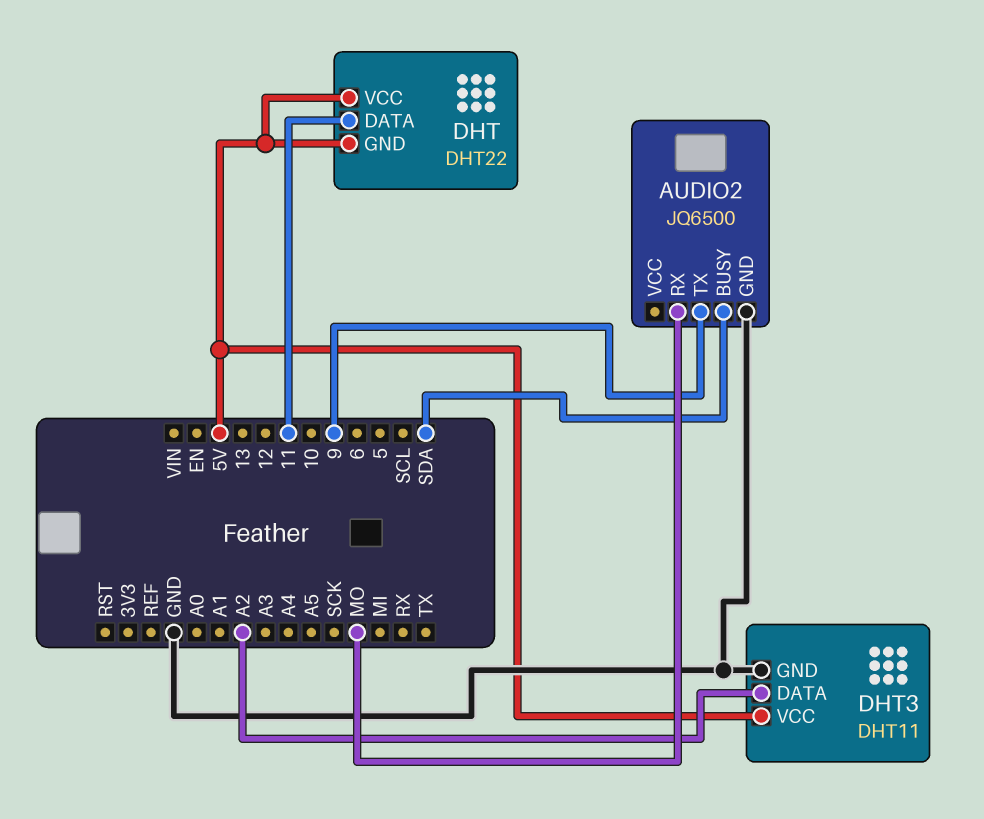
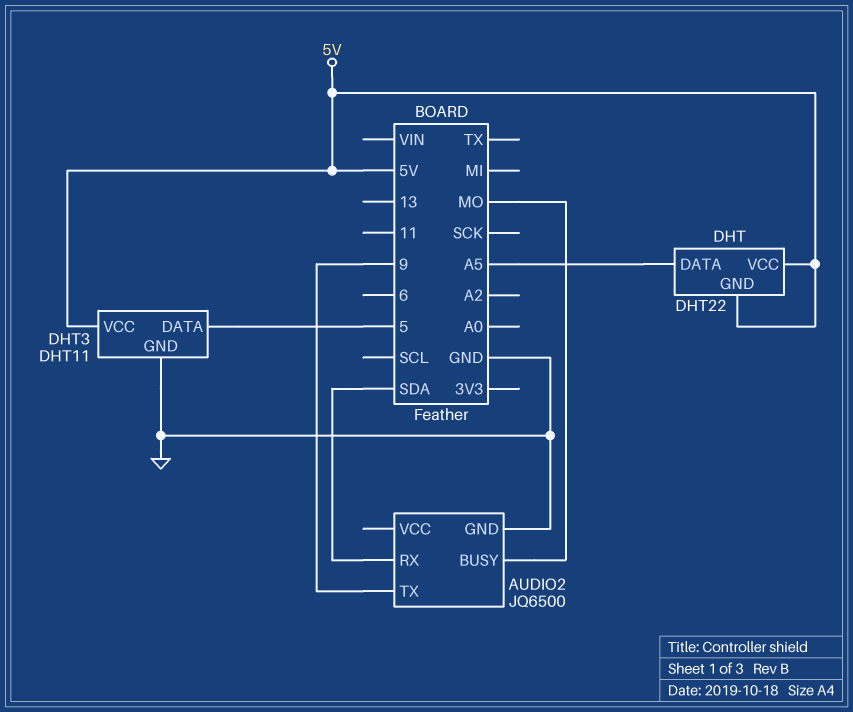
AUDIO2 pin BUSY: SDA -> MO
AUDIO2 pin RX: MO -> SDA
DHT pin DATA: 11 -> A5
DHT3 pin DATA: A2 -> 5

